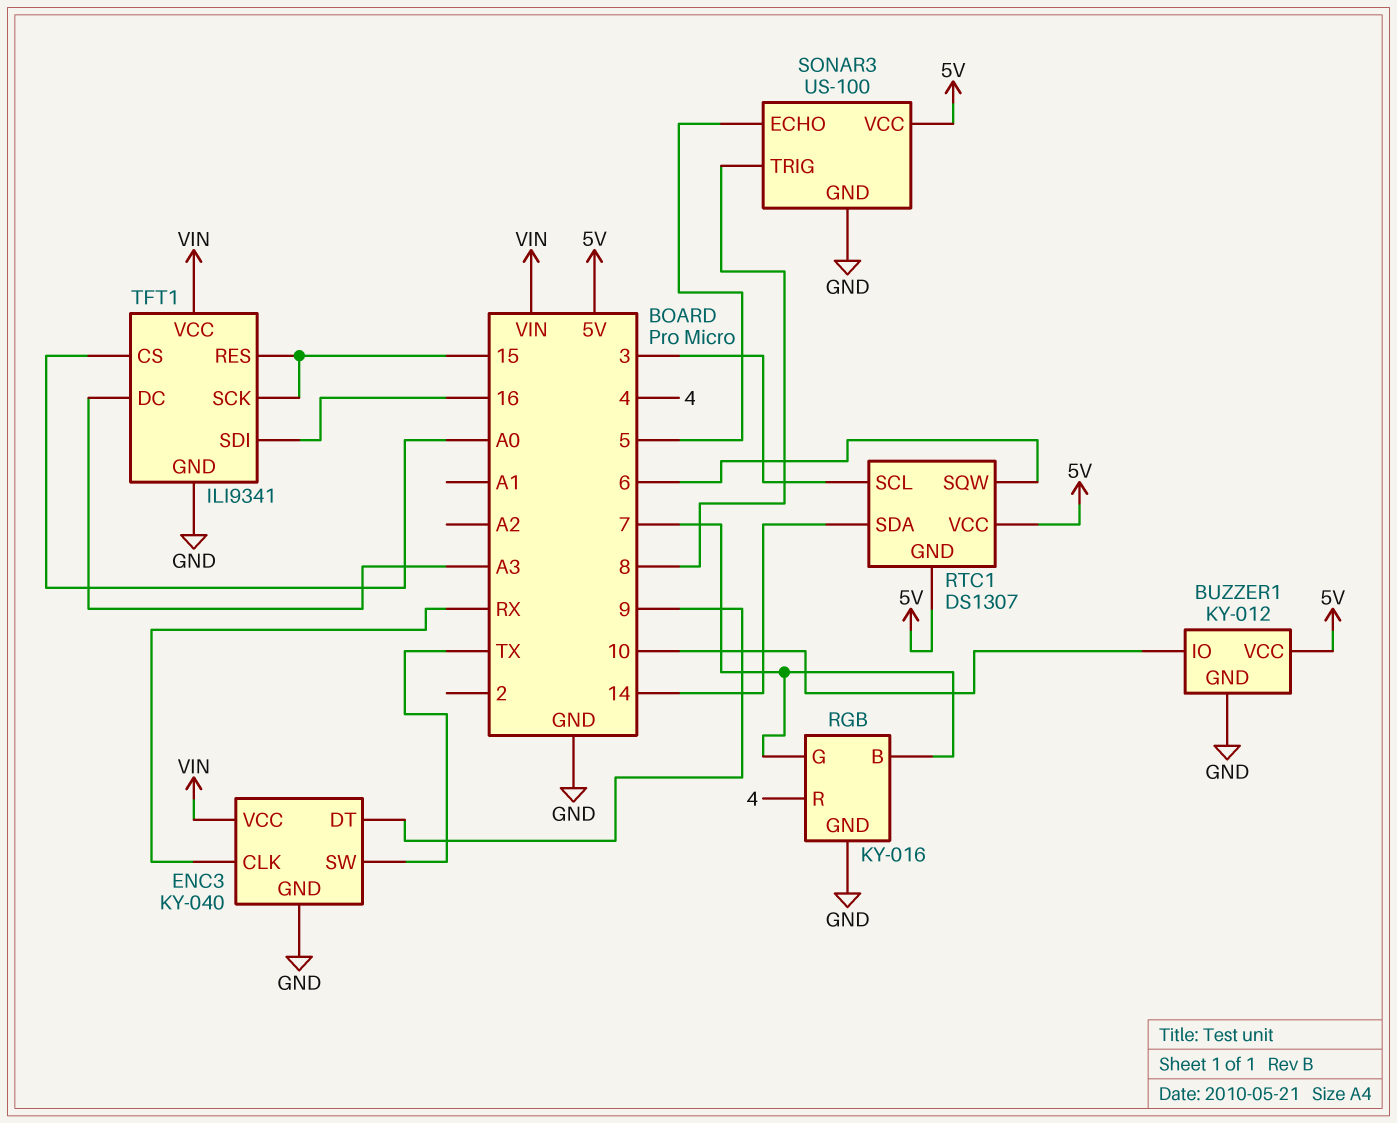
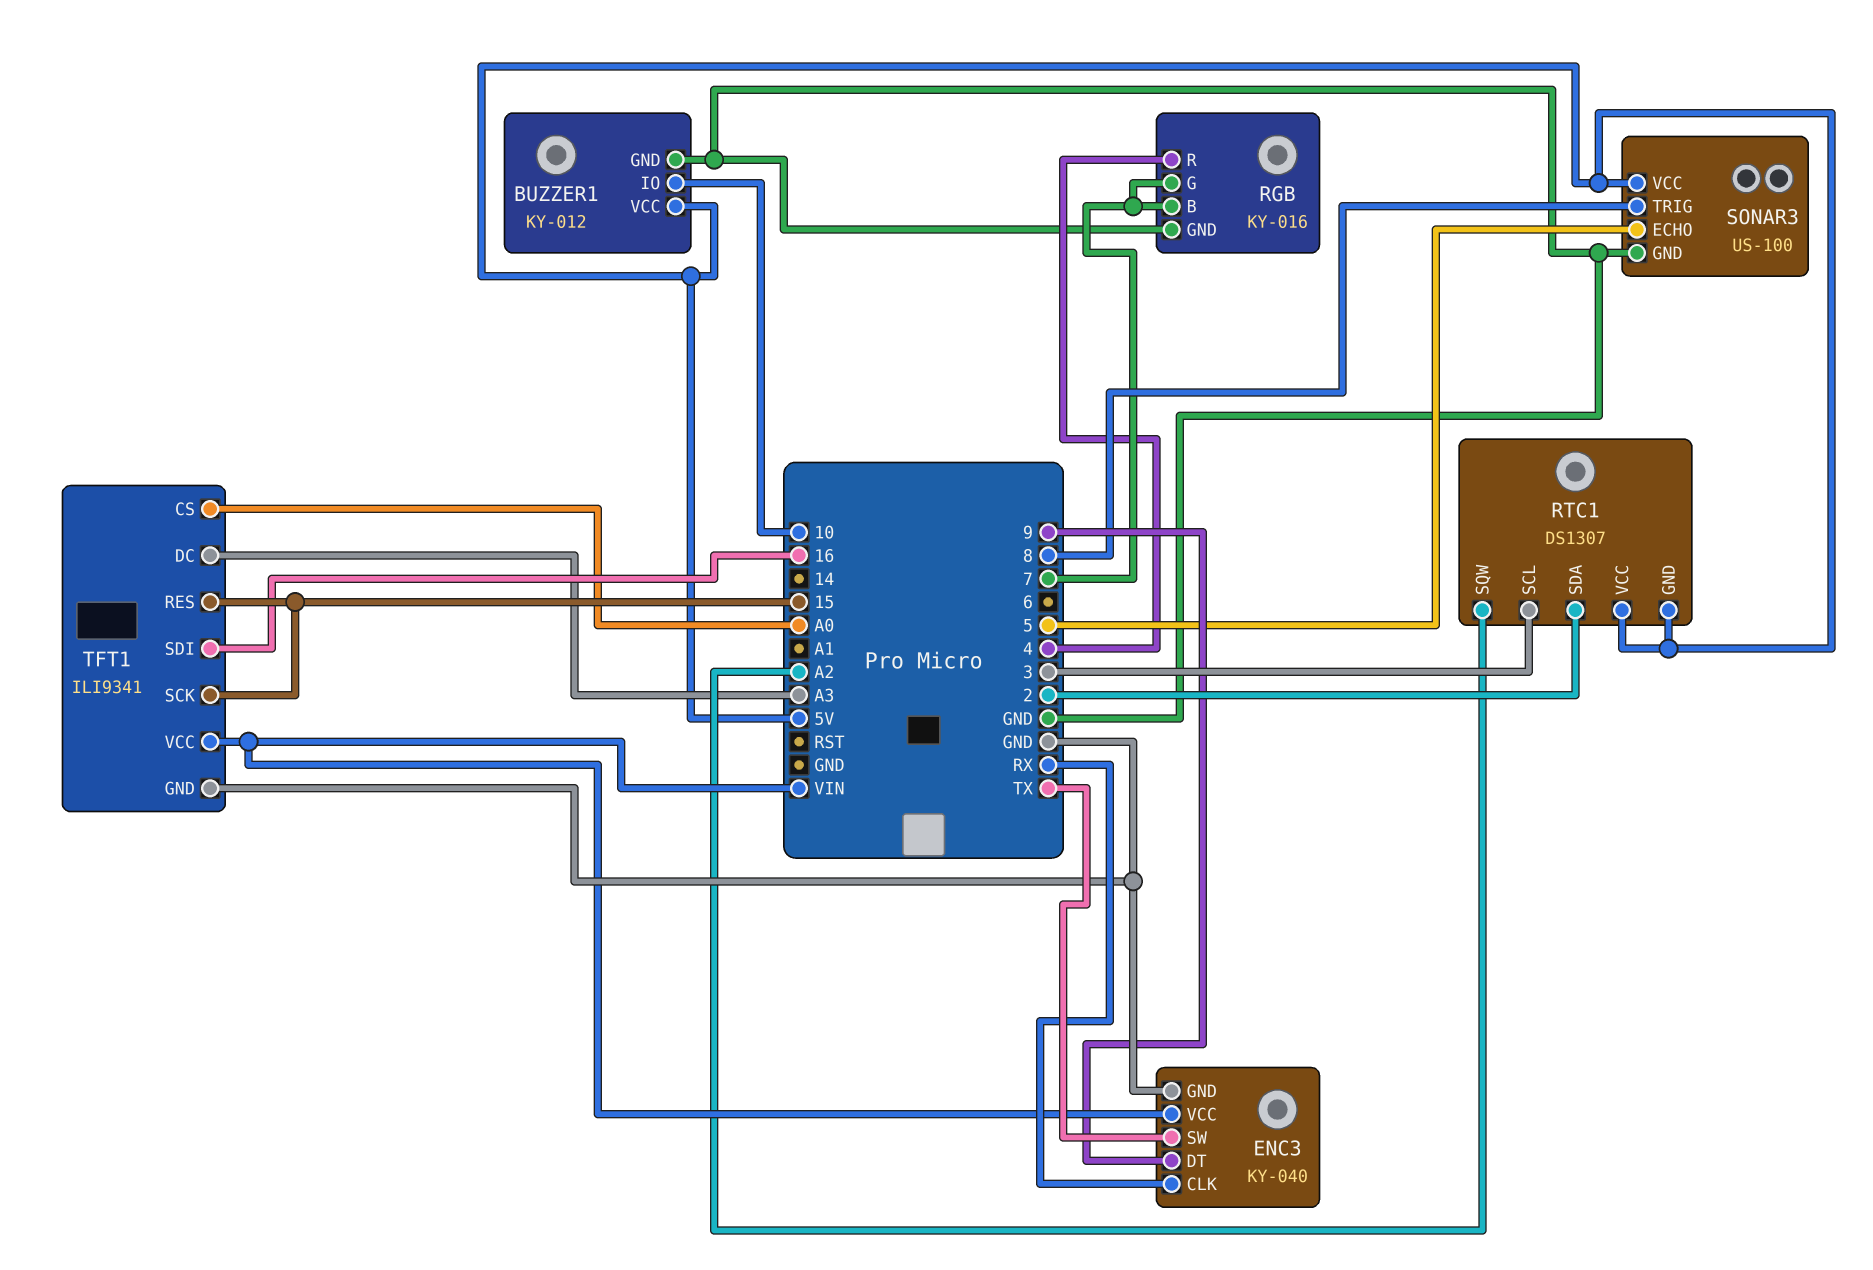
RTC1 pin SDA: 14 -> 2
RTC1 pin SQW: 6 -> A2

